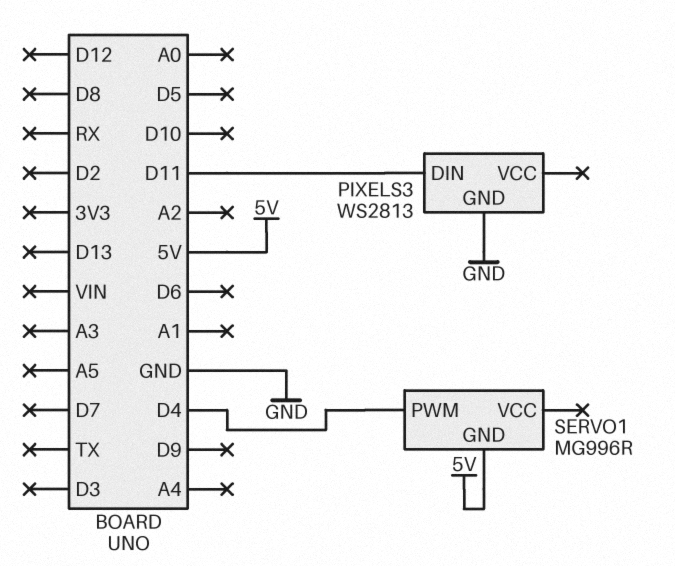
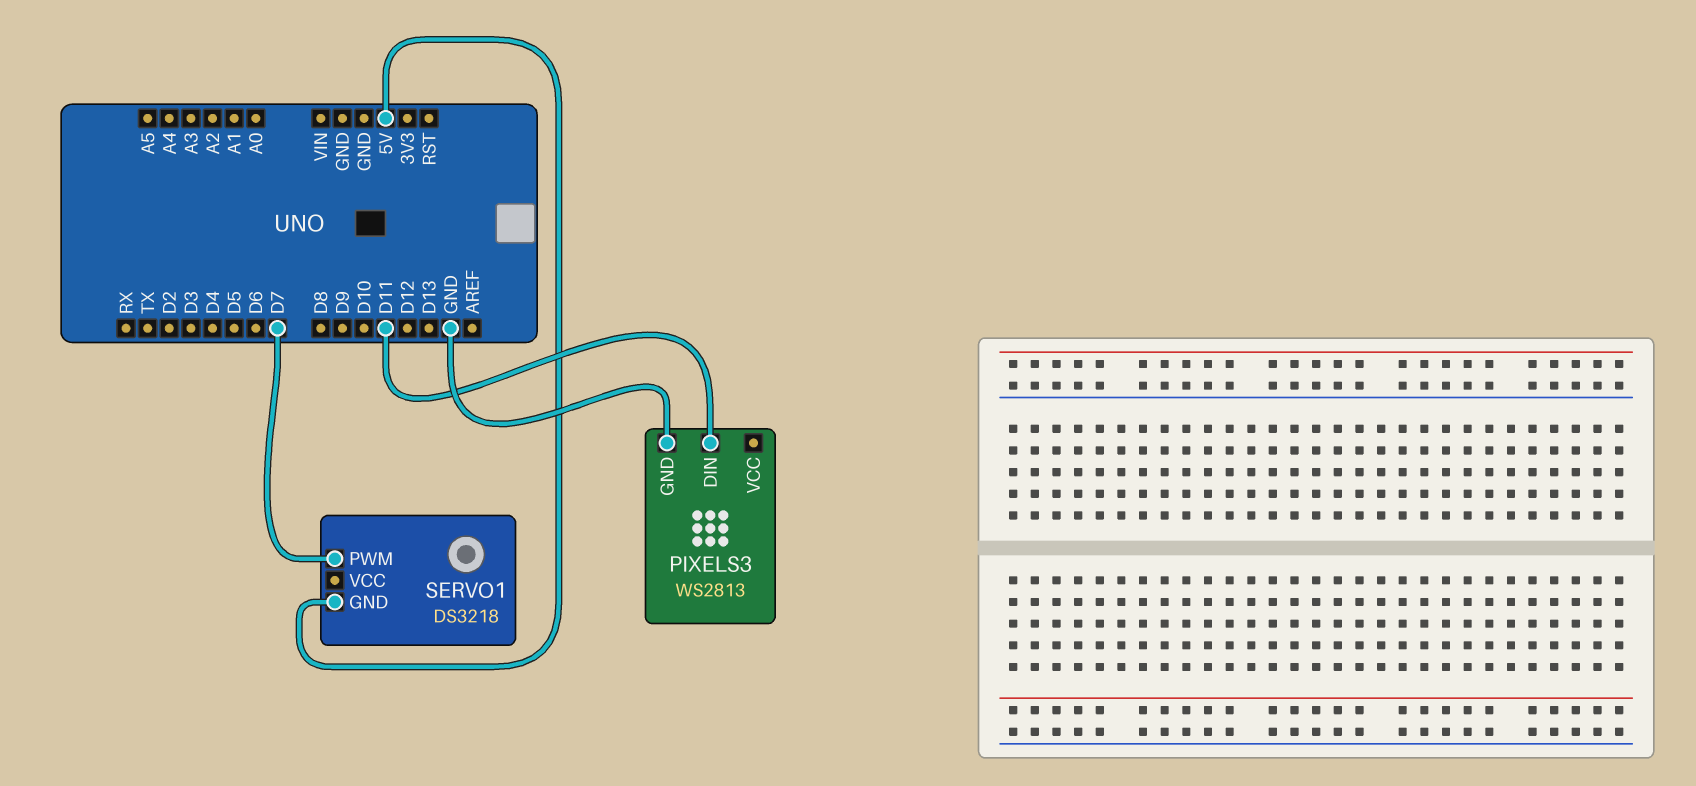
SERVO1: MG996R -> DS3218
SERVO1 pin PWM: D4 -> D7

